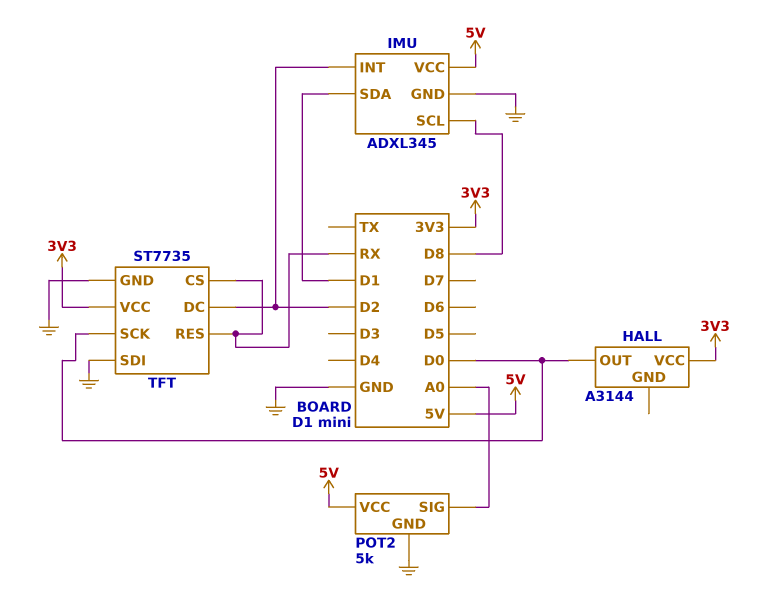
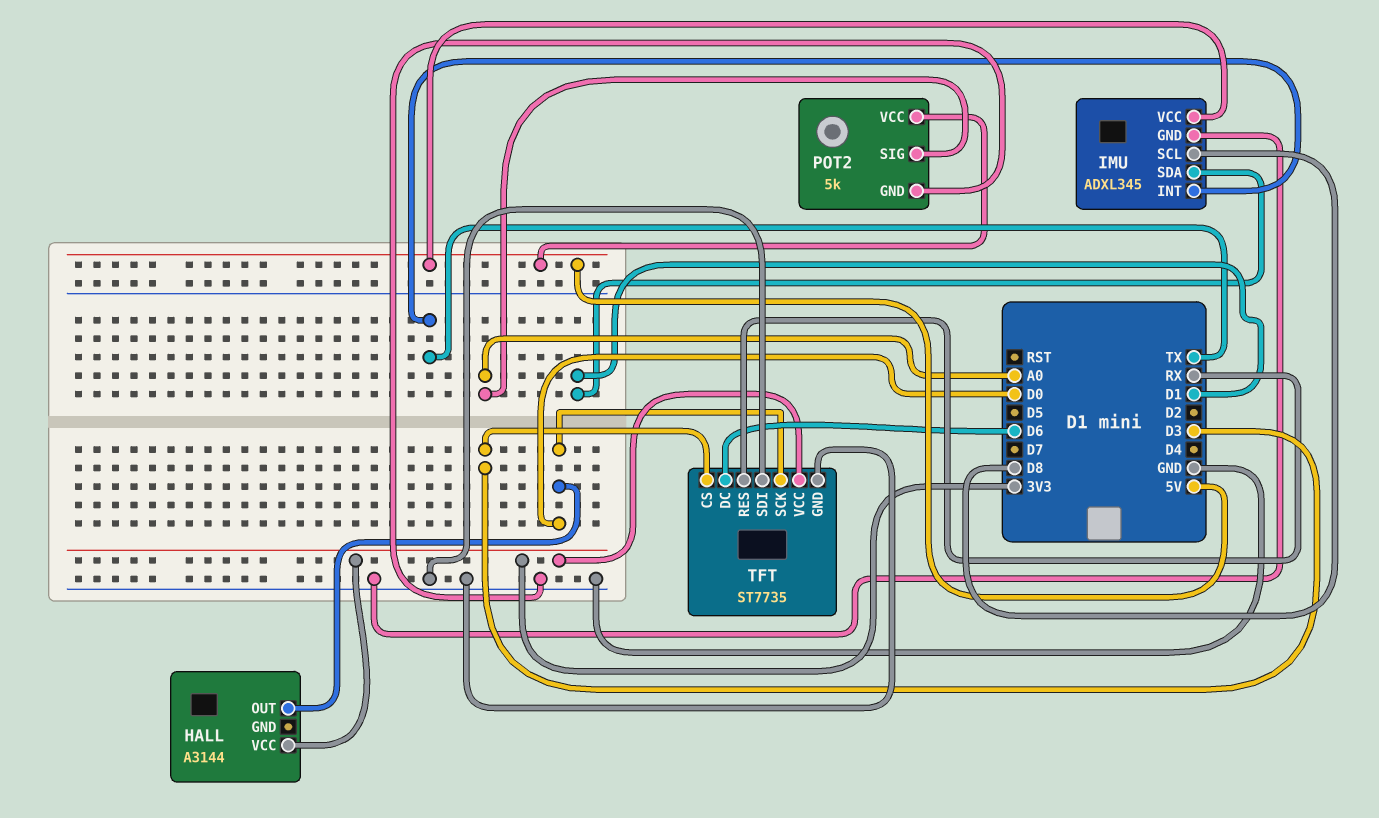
IMU pin INT: D2 -> TX
TFT pin CS: RX -> D3
TFT pin DC: D2 -> D6

